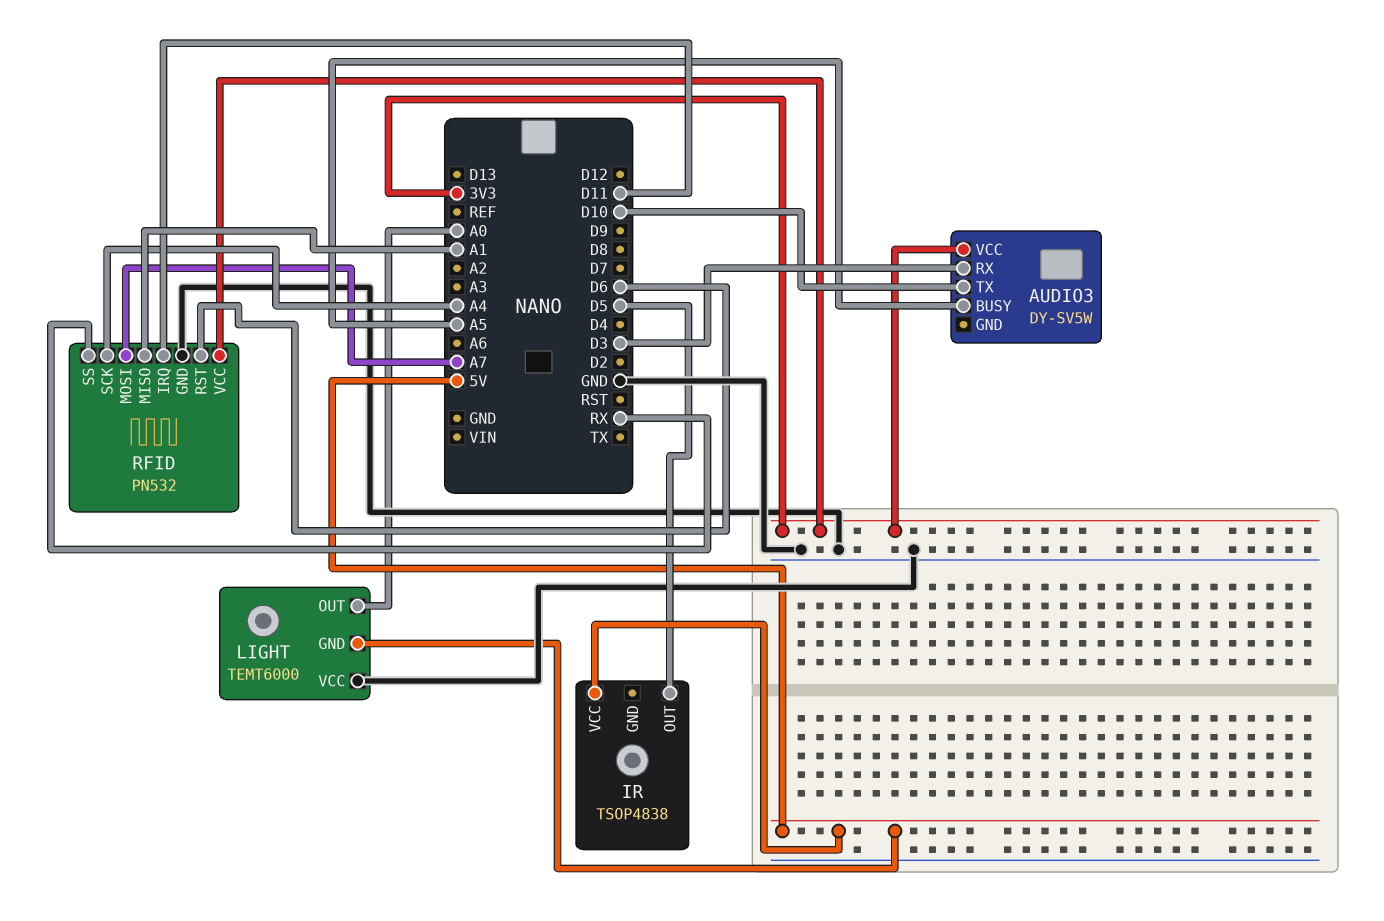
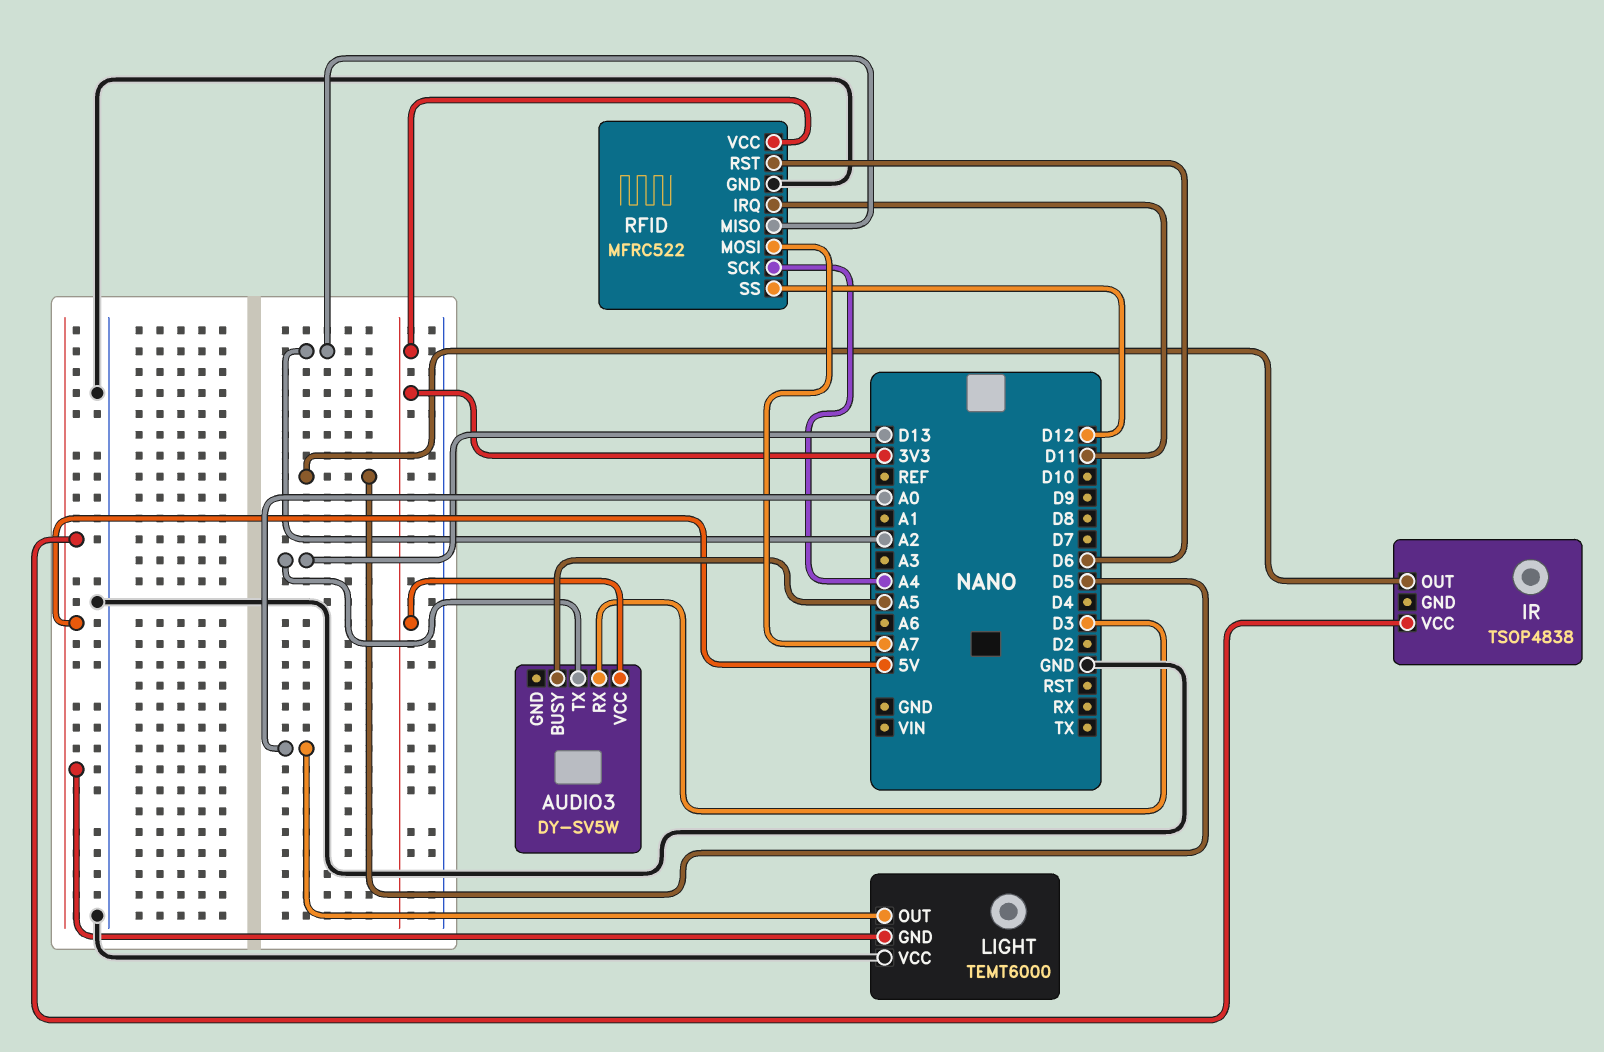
AUDIO3 pin TX: D10 -> D13
RFID: PN532 -> MFRC522
RFID pin MISO: A1 -> A2
RFID pin SS: RX -> D12

